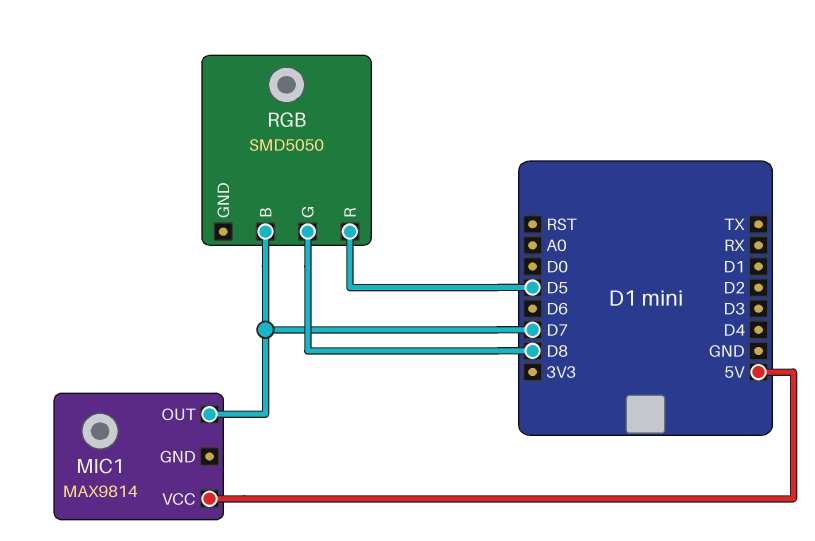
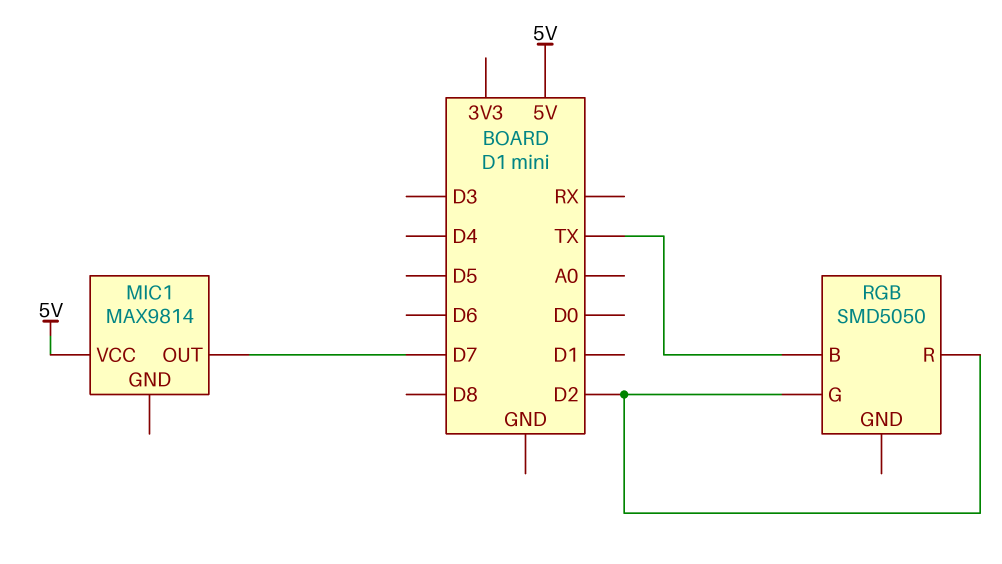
RGB pin B: D7 -> TX
RGB pin G: D8 -> D2
RGB pin R: D5 -> D2

